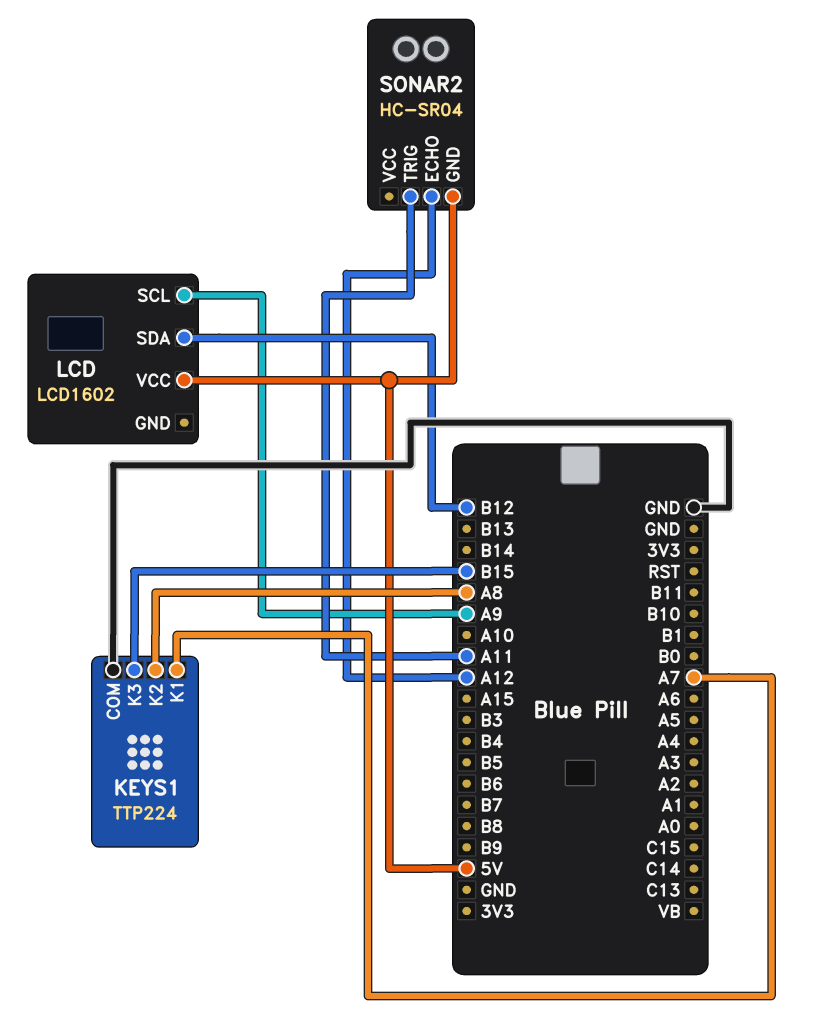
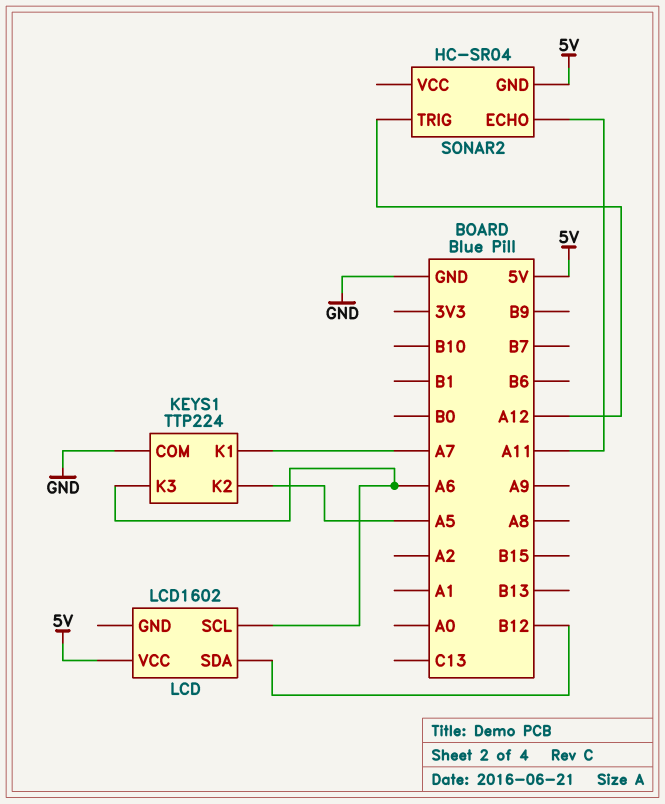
KEYS1 pin K2: A8 -> A5
KEYS1 pin K3: B15 -> A6
LCD pin SCL: A9 -> A6
SONAR2 pin ECHO: A12 -> A11
SONAR2 pin TRIG: A11 -> A12

